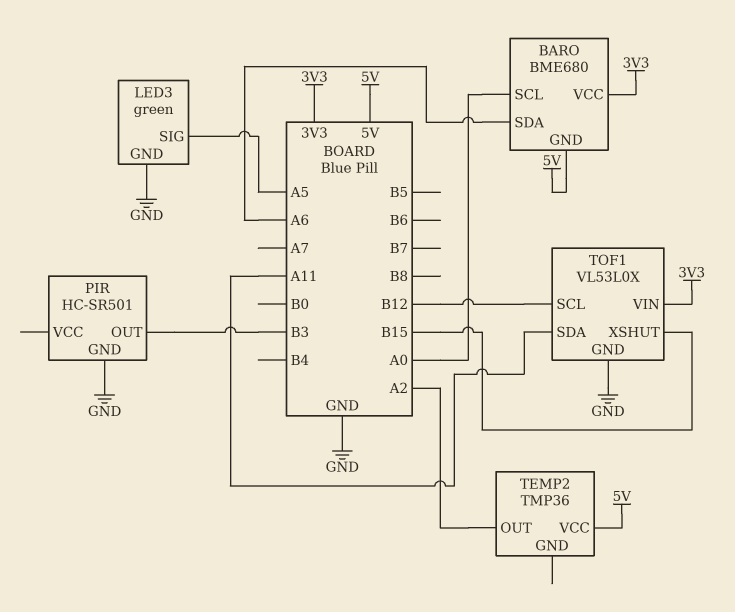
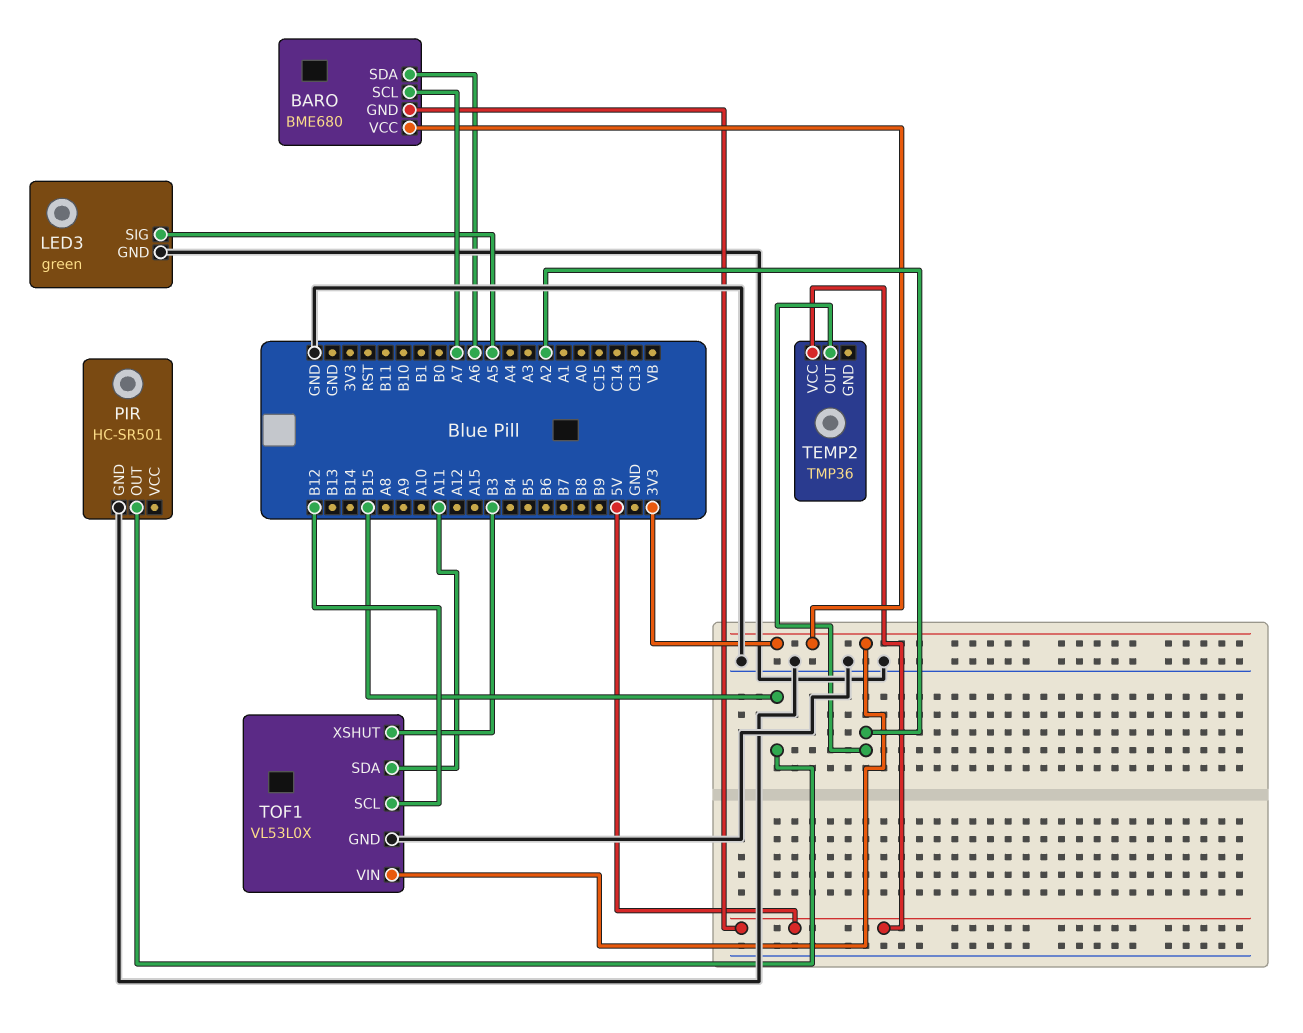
BARO pin SCL: A0 -> A7
PIR pin OUT: B3 -> B15
TOF1 pin XSHUT: B15 -> B3

